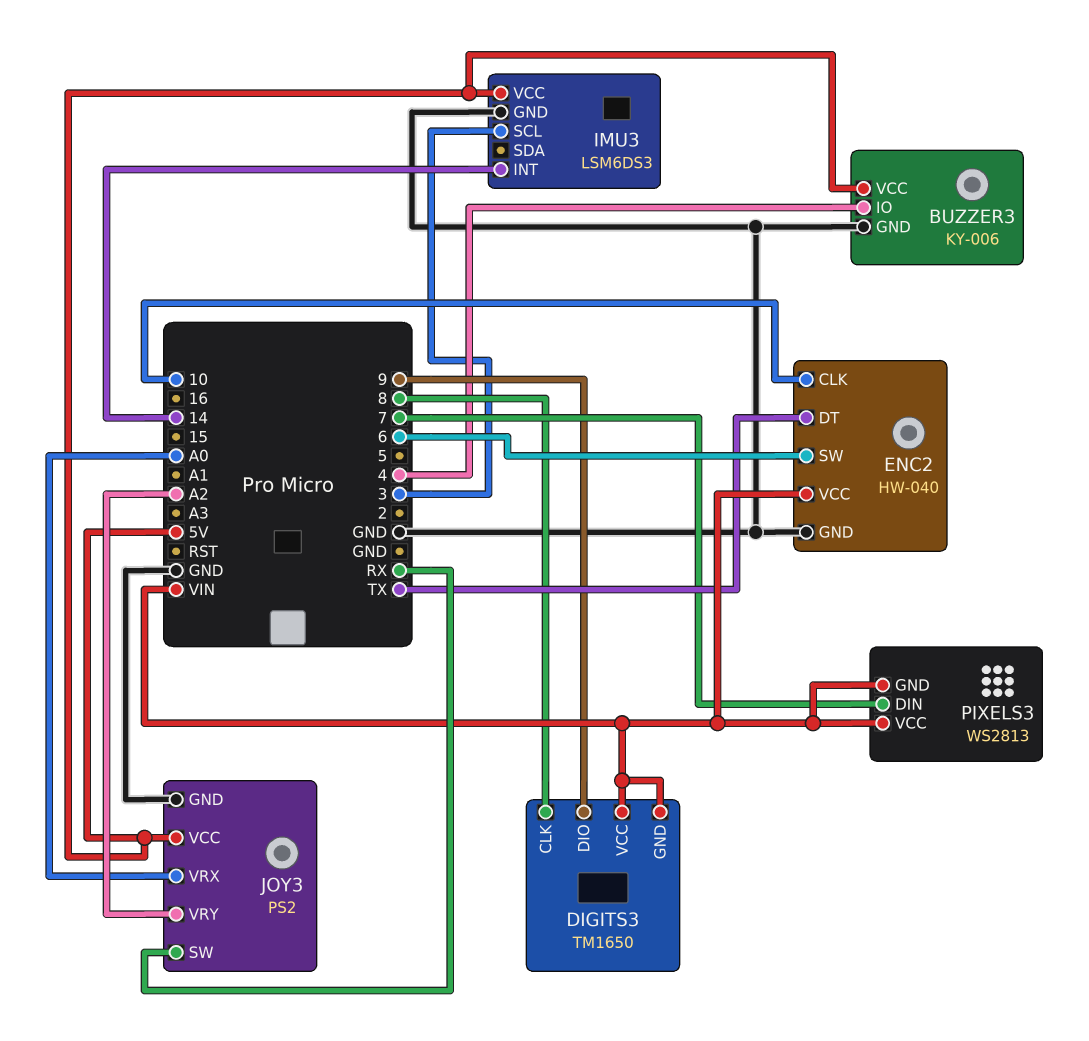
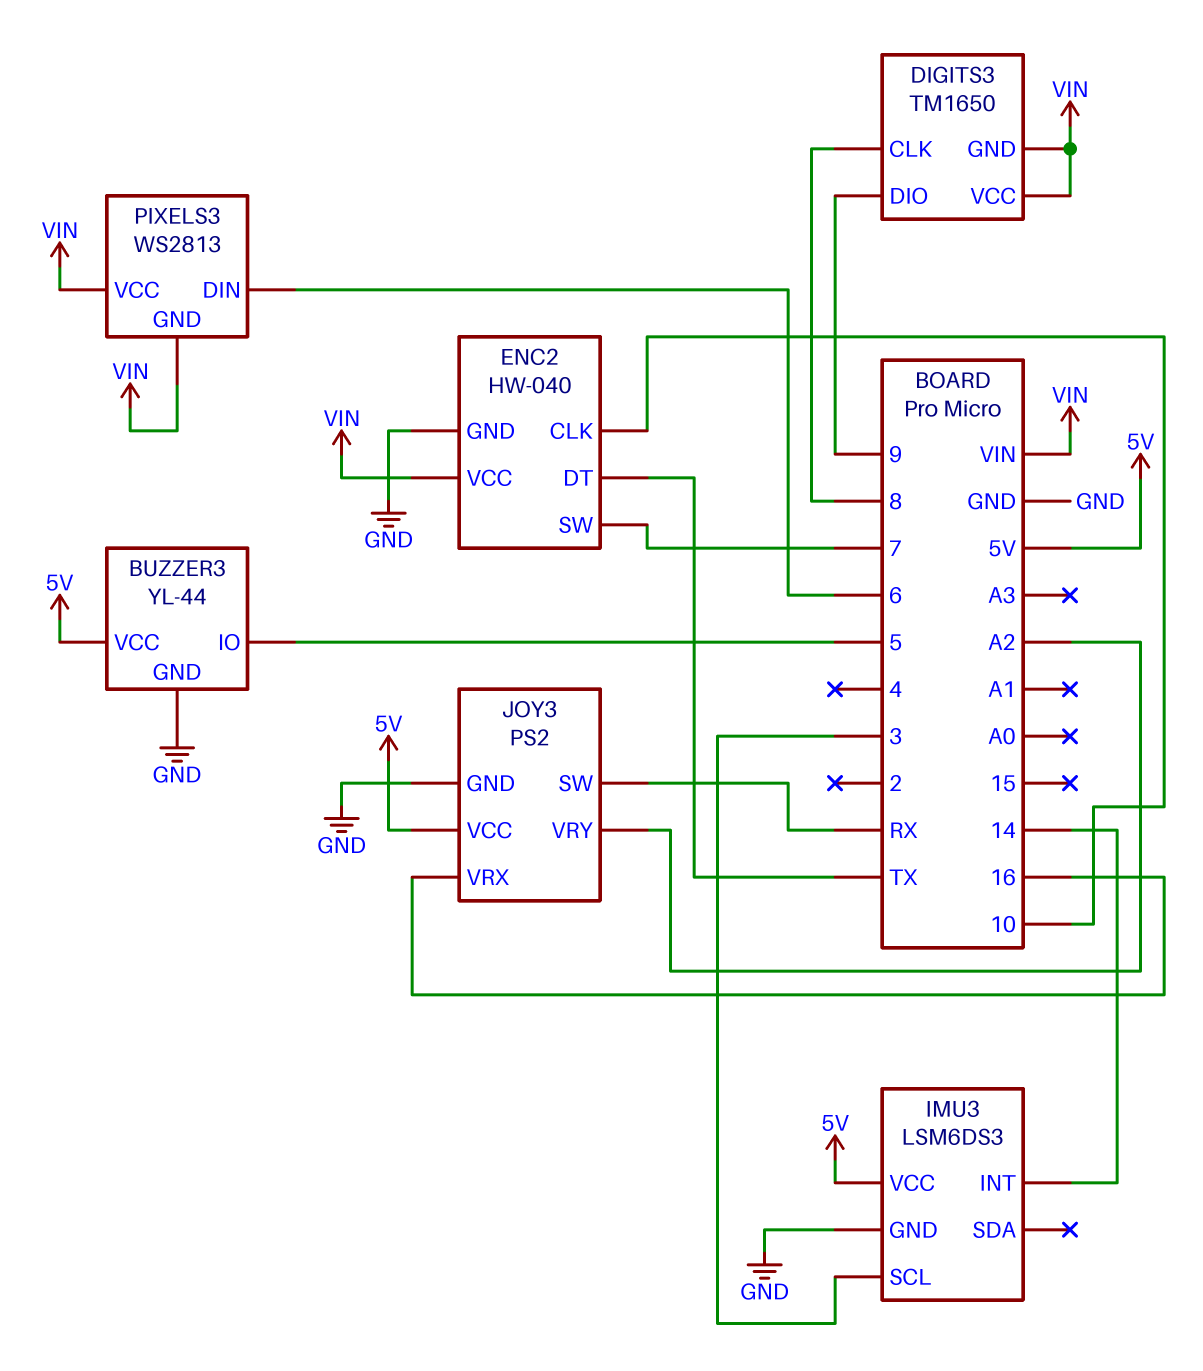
BUZZER3: KY-006 -> YL-44
BUZZER3 pin IO: 4 -> 5
ENC2 pin SW: 6 -> 7
JOY3 pin VRX: A0 -> 16
PIXELS3 pin DIN: 7 -> 6

